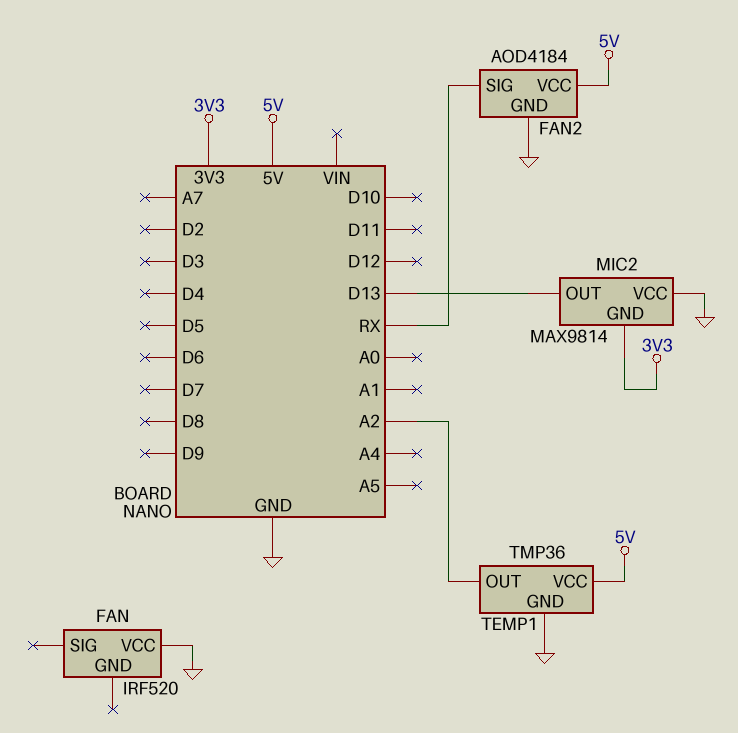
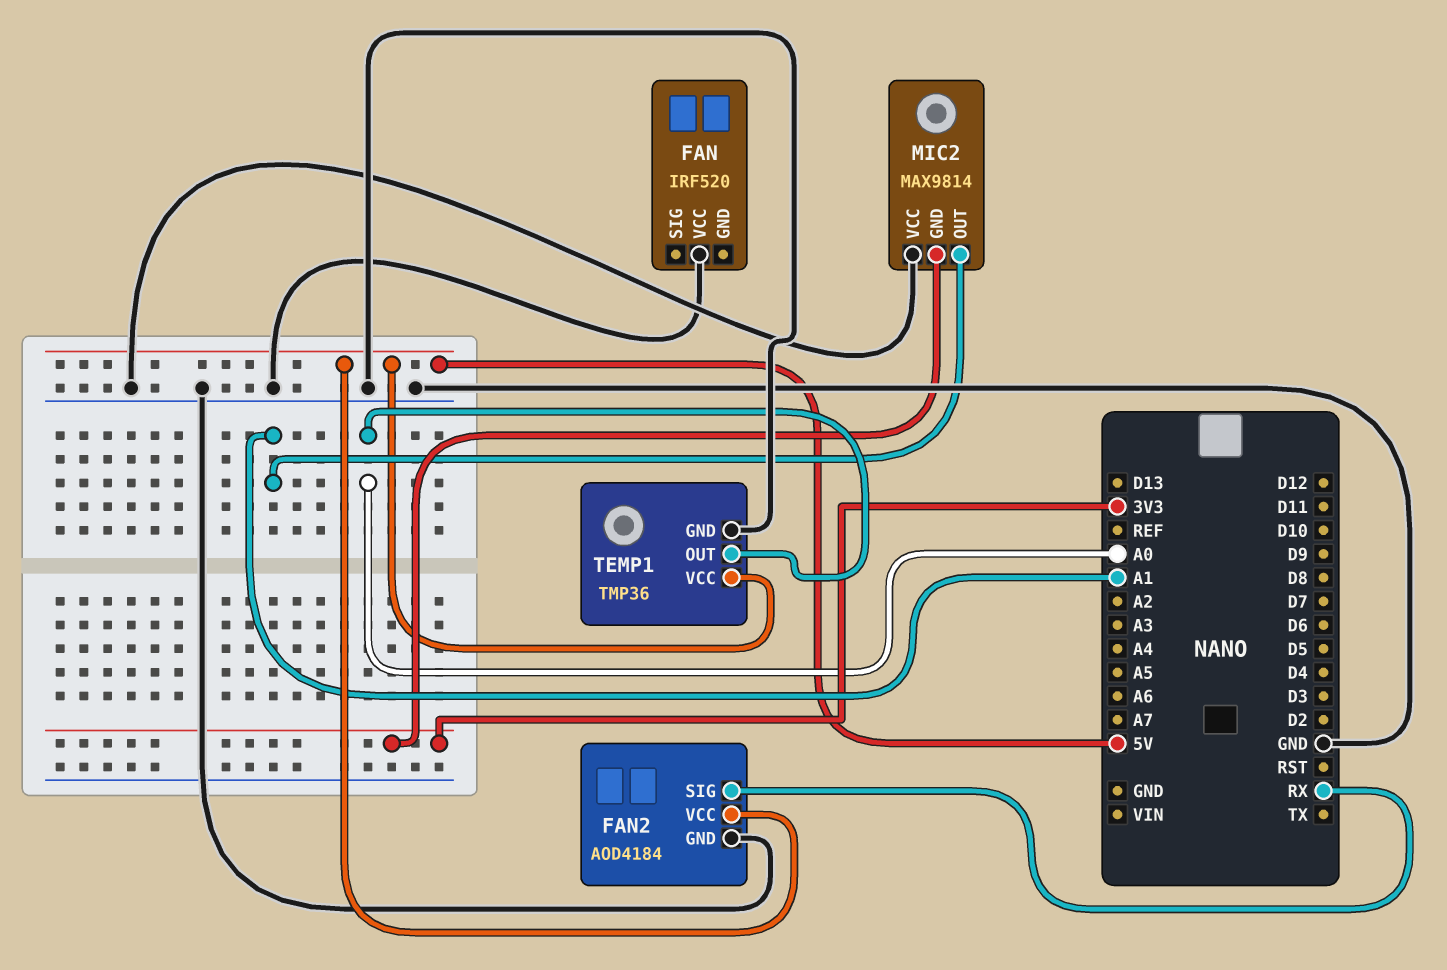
MIC2 pin OUT: D13 -> A1
TEMP1 pin OUT: A2 -> A0

